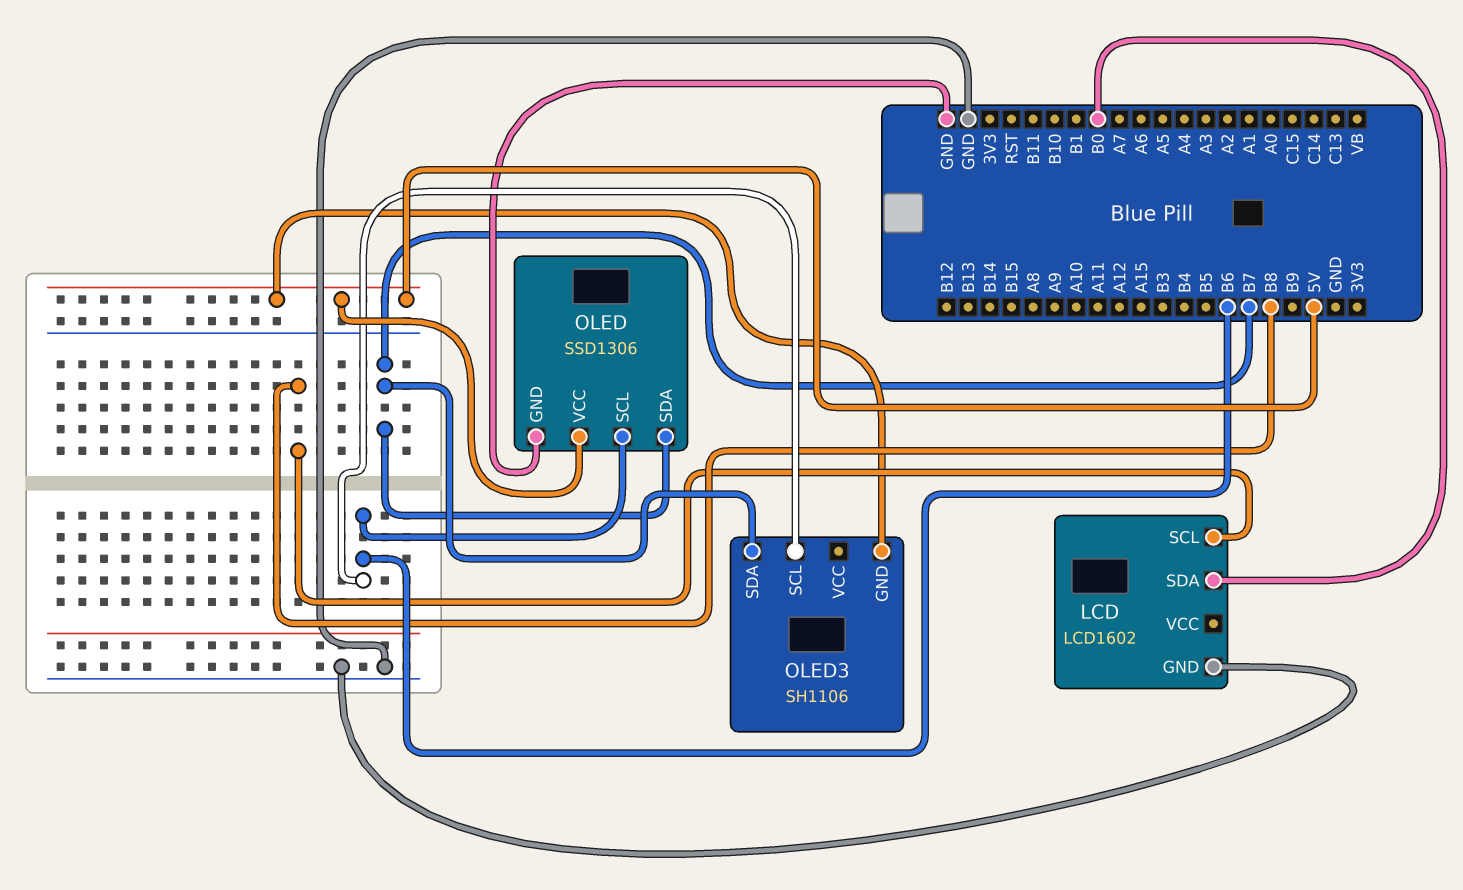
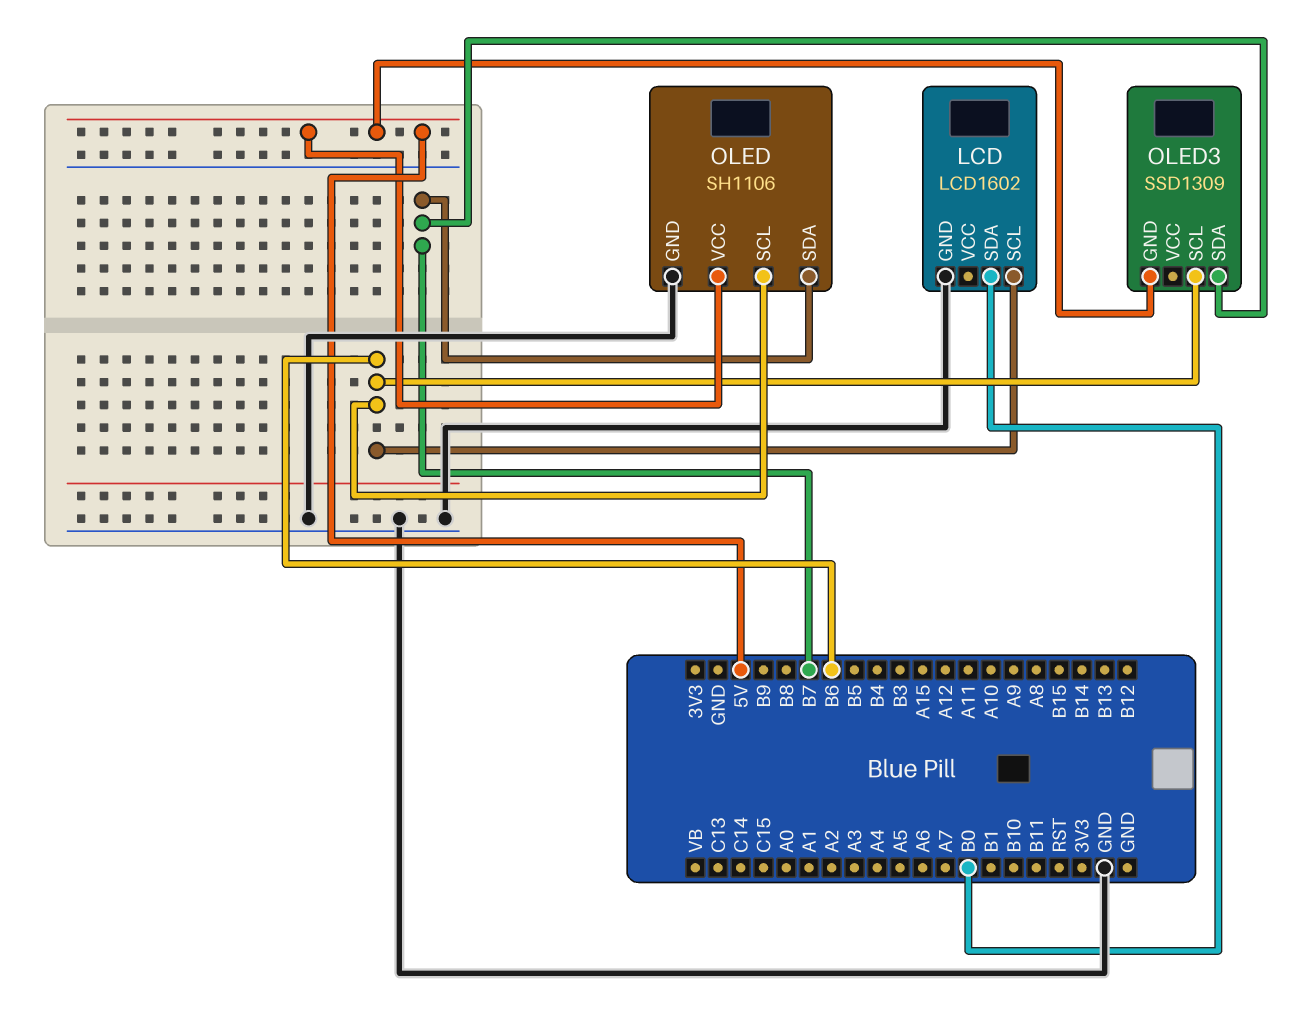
LCD pin SCL: B8 -> B6
OLED: SSD1306 -> SH1106
OLED3: SH1106 -> SSD1309

